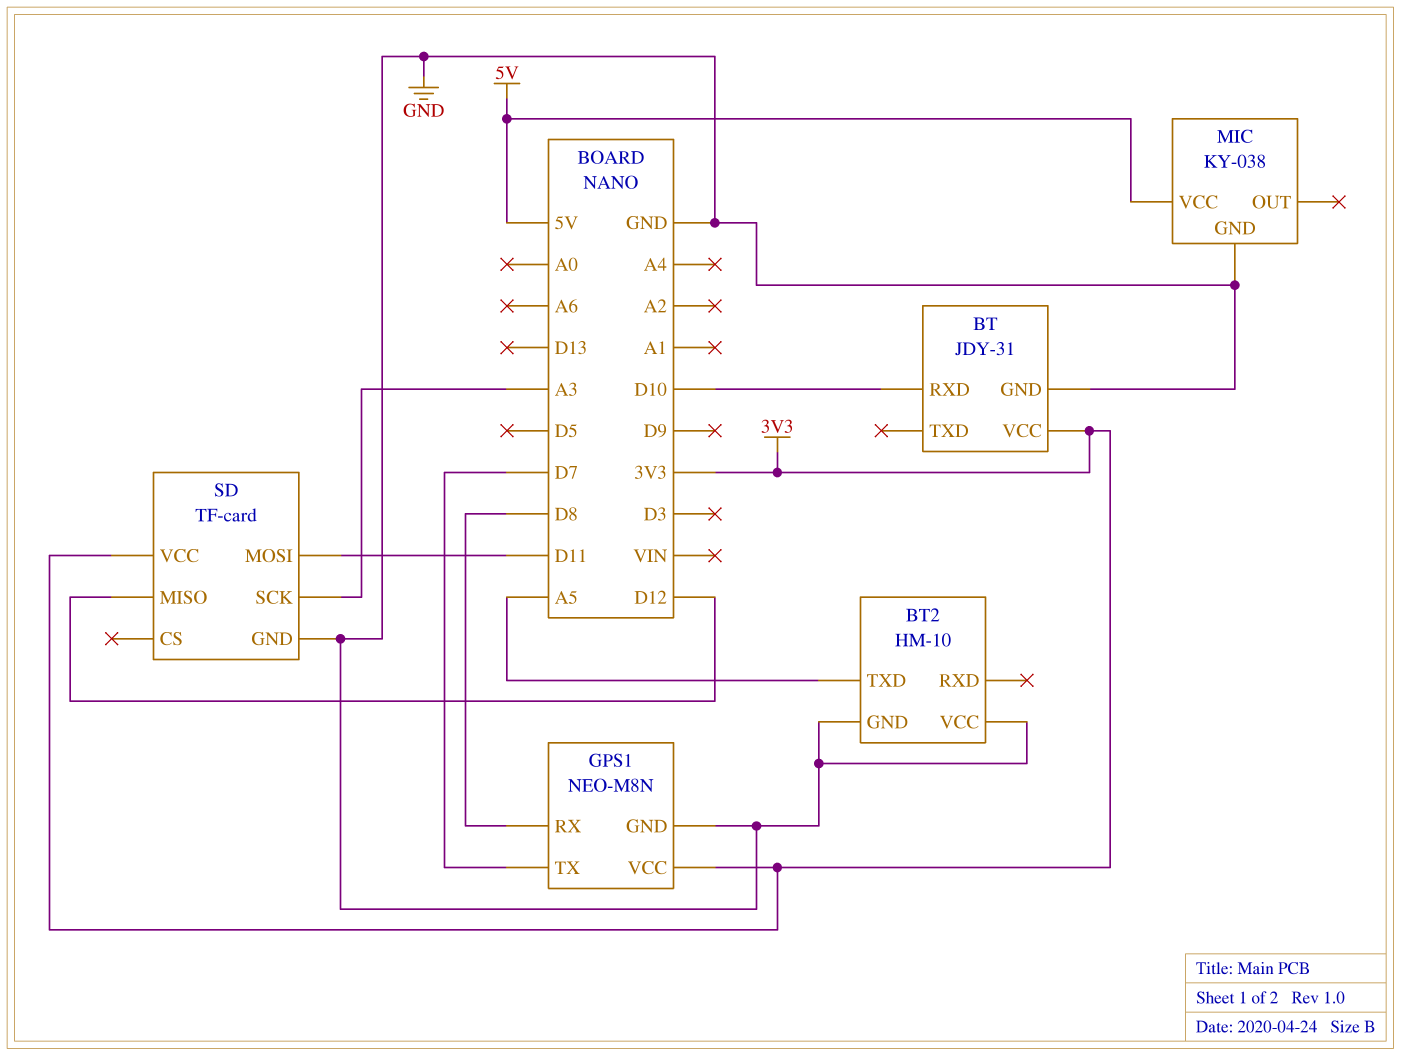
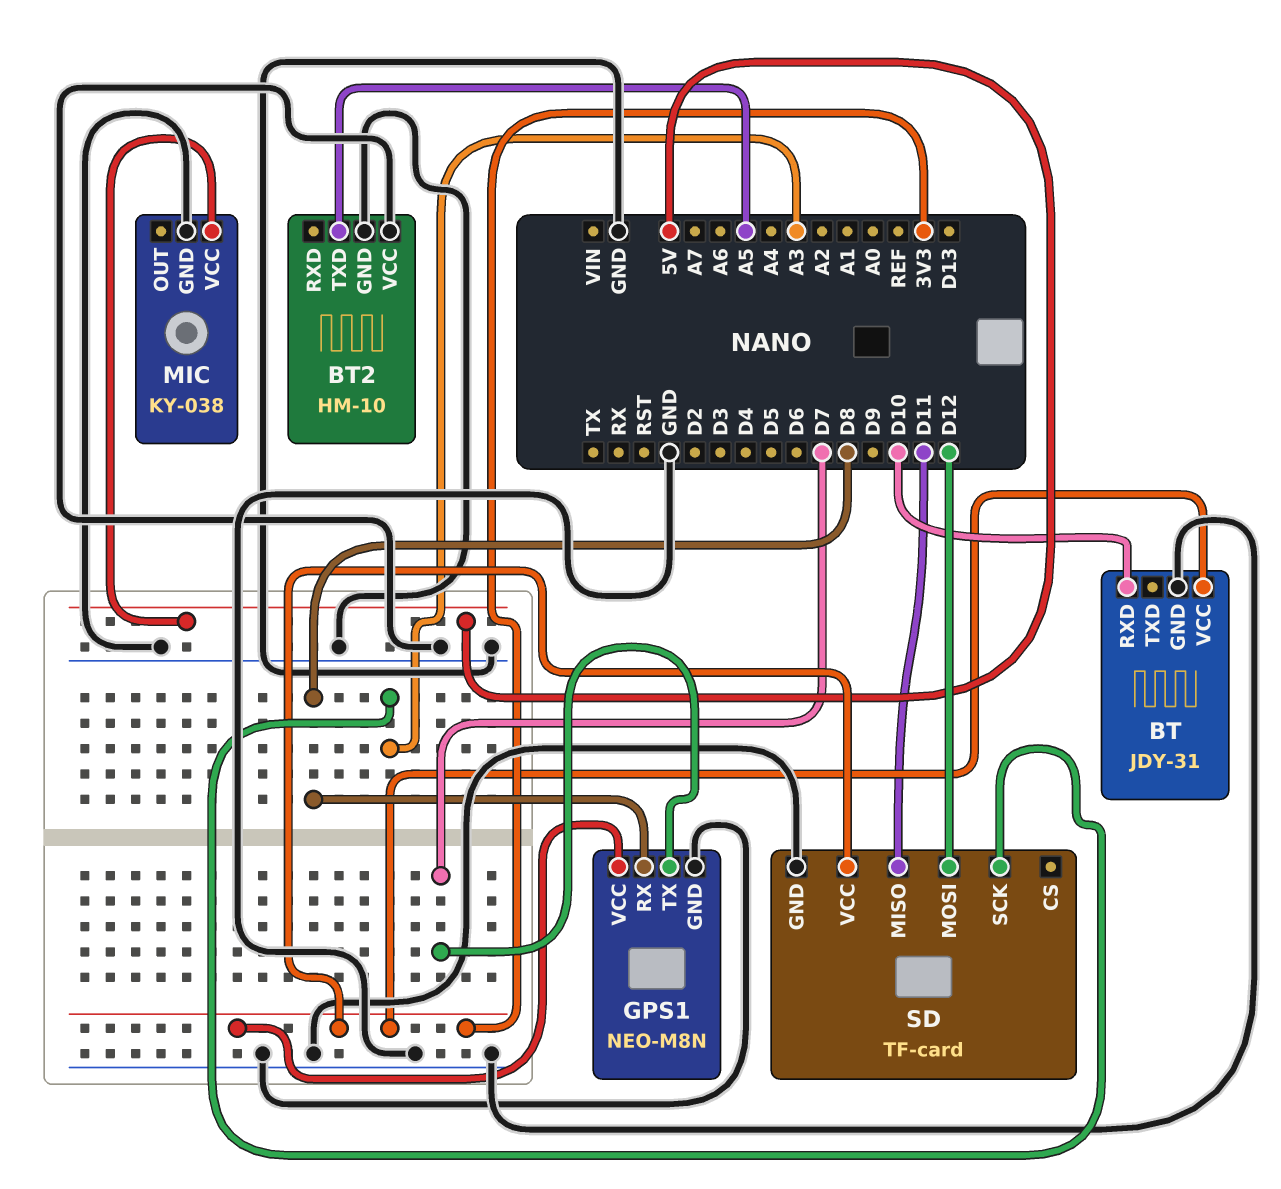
SD pin MISO: D12 -> D11
SD pin MOSI: D11 -> D12

